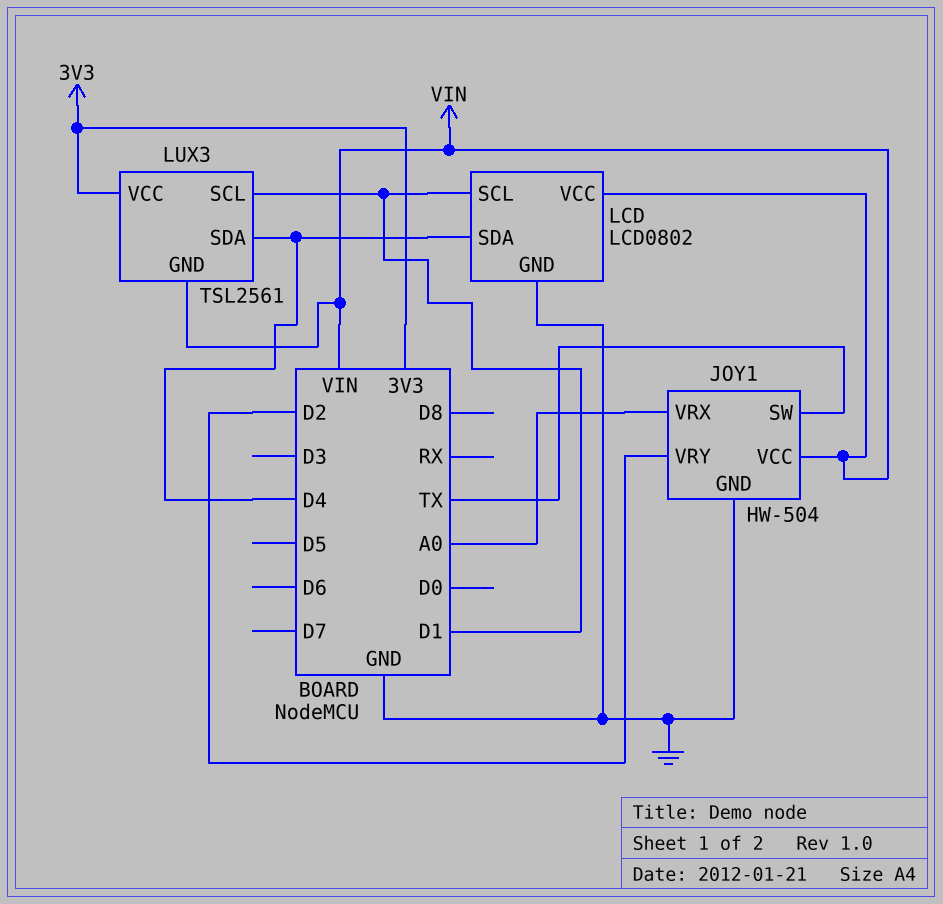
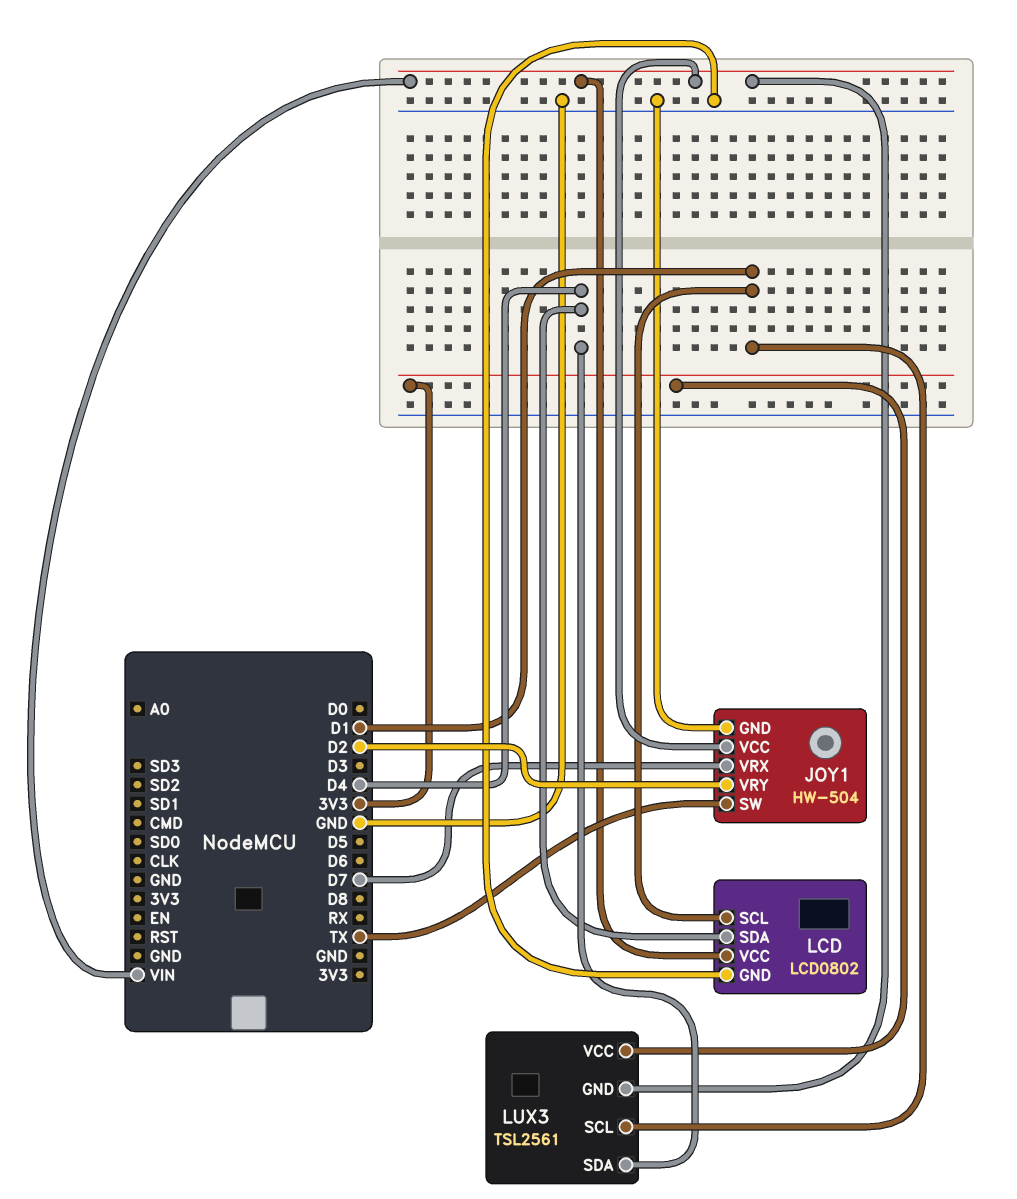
JOY1 pin VRX: A0 -> D7

